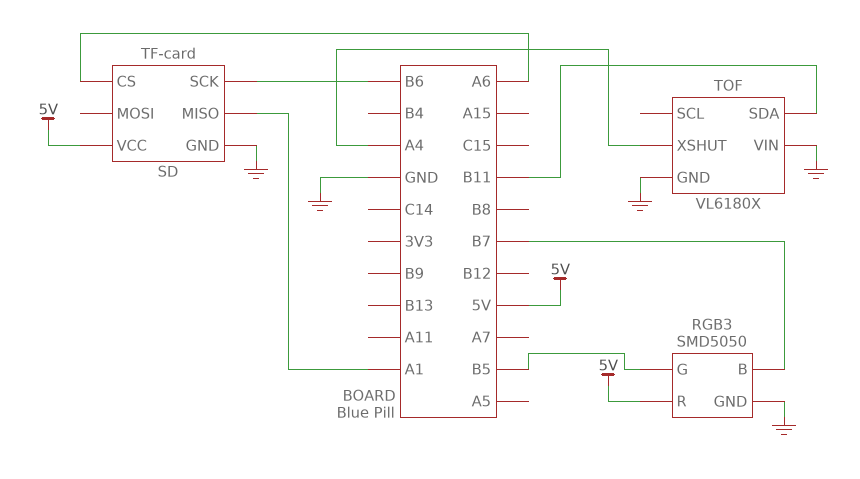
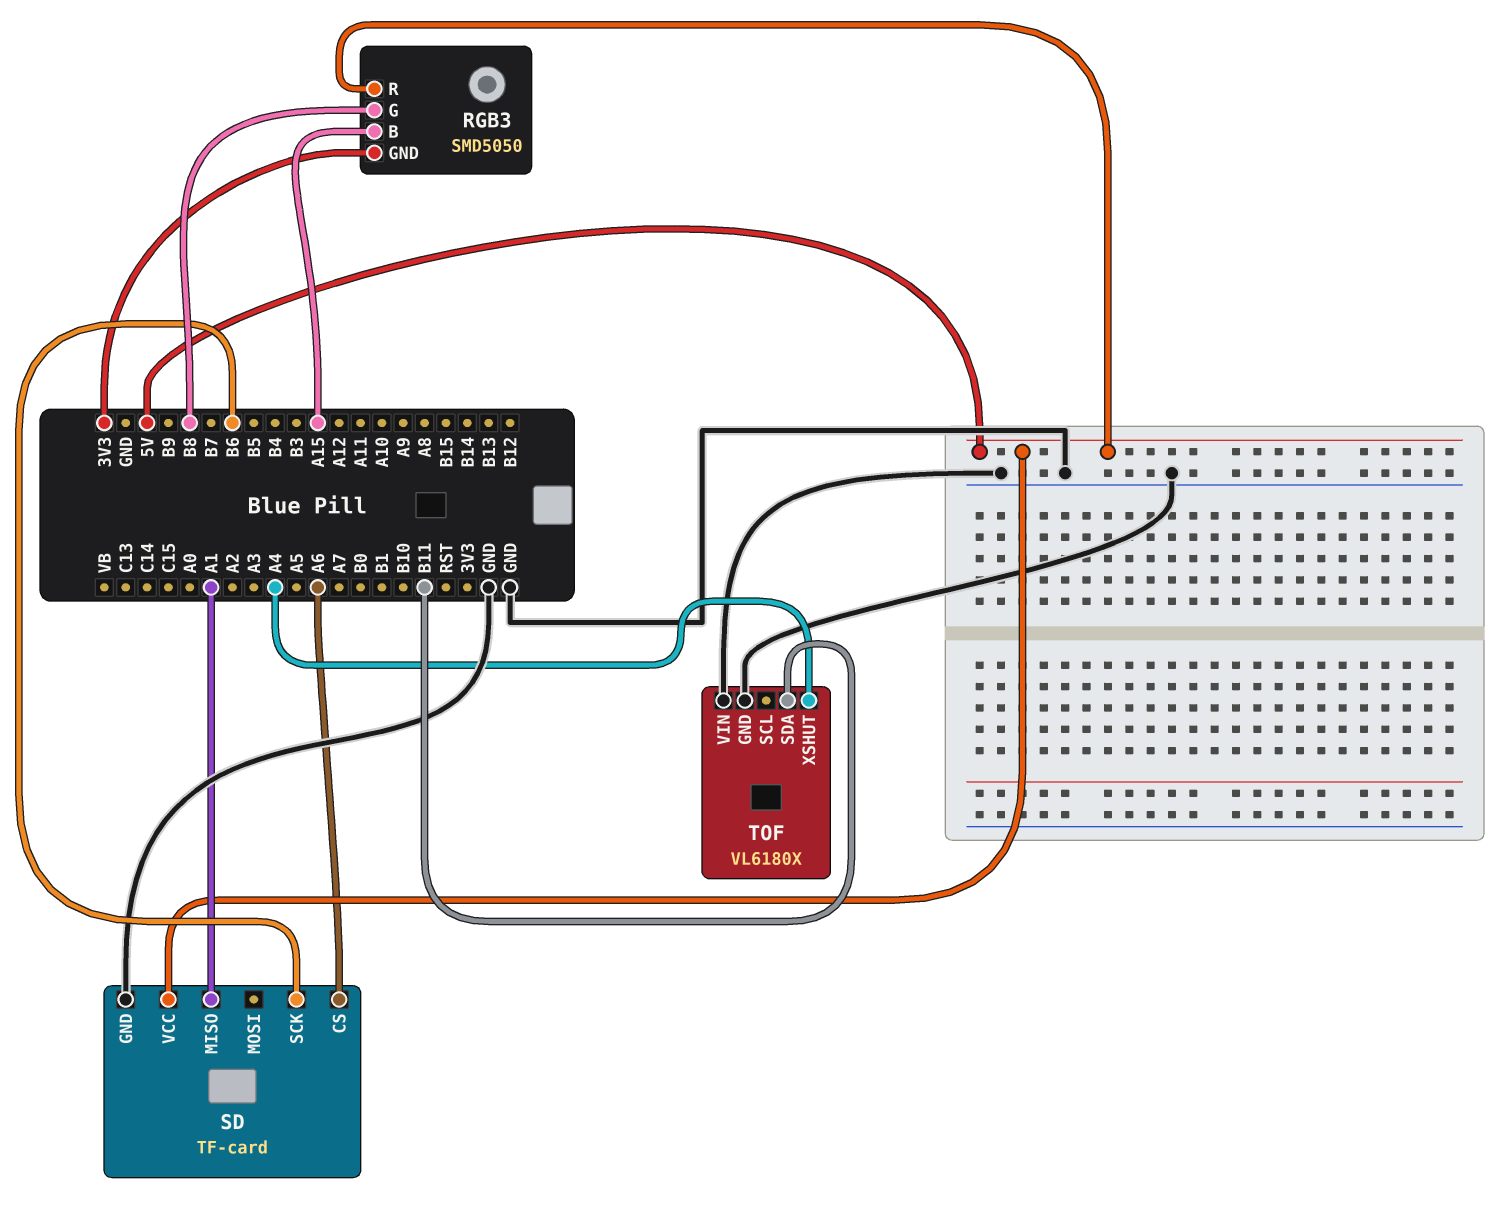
RGB3 pin B: B7 -> A15
RGB3 pin G: B5 -> B8
RGB3 pin GND: GND -> 3V3

